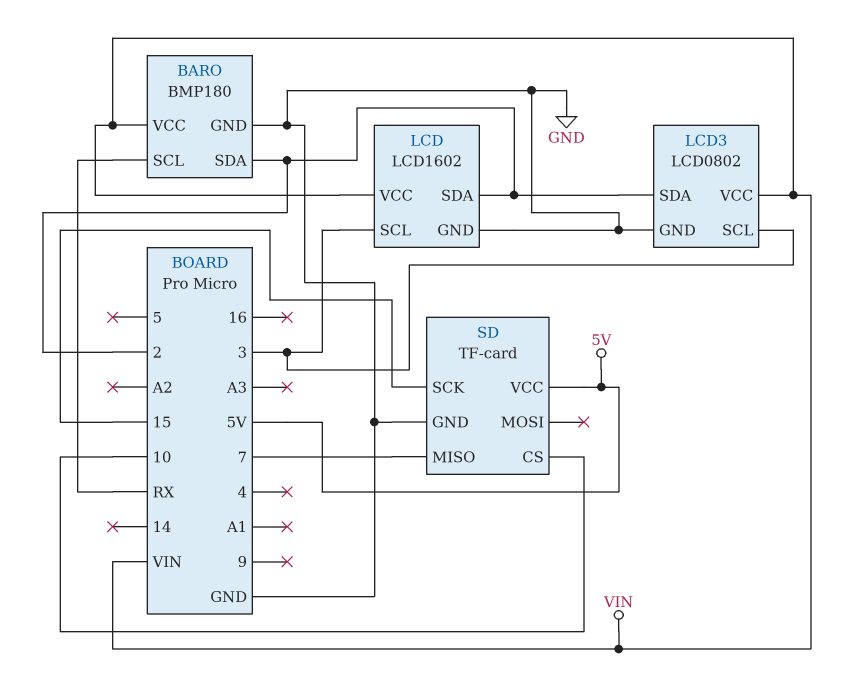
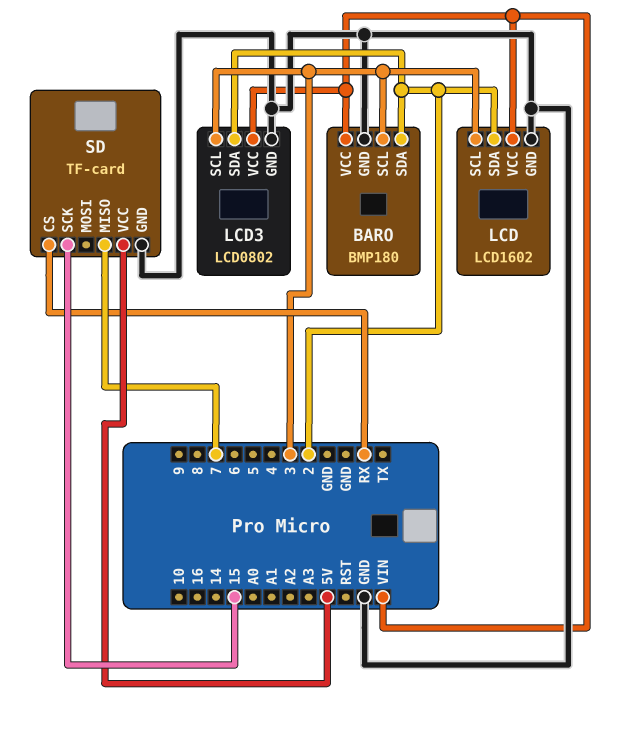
BARO pin SCL: RX -> 3
SD pin CS: 10 -> RX

